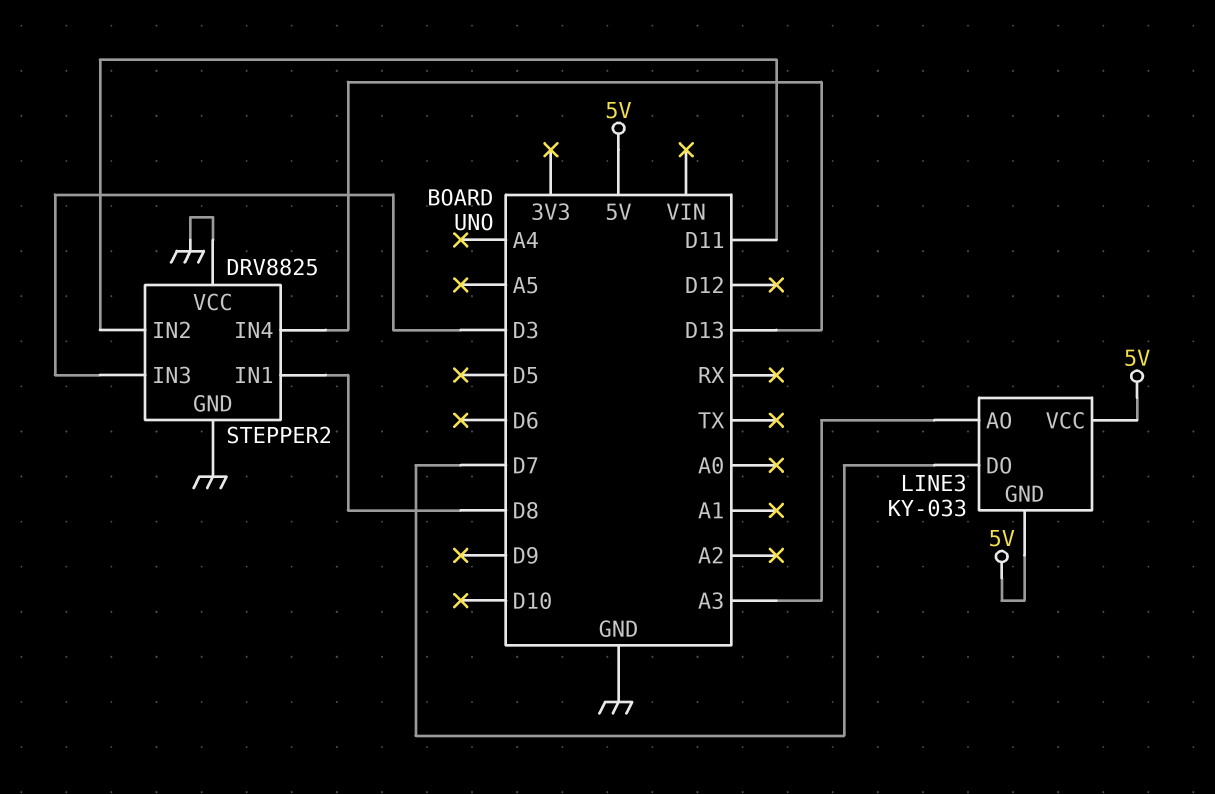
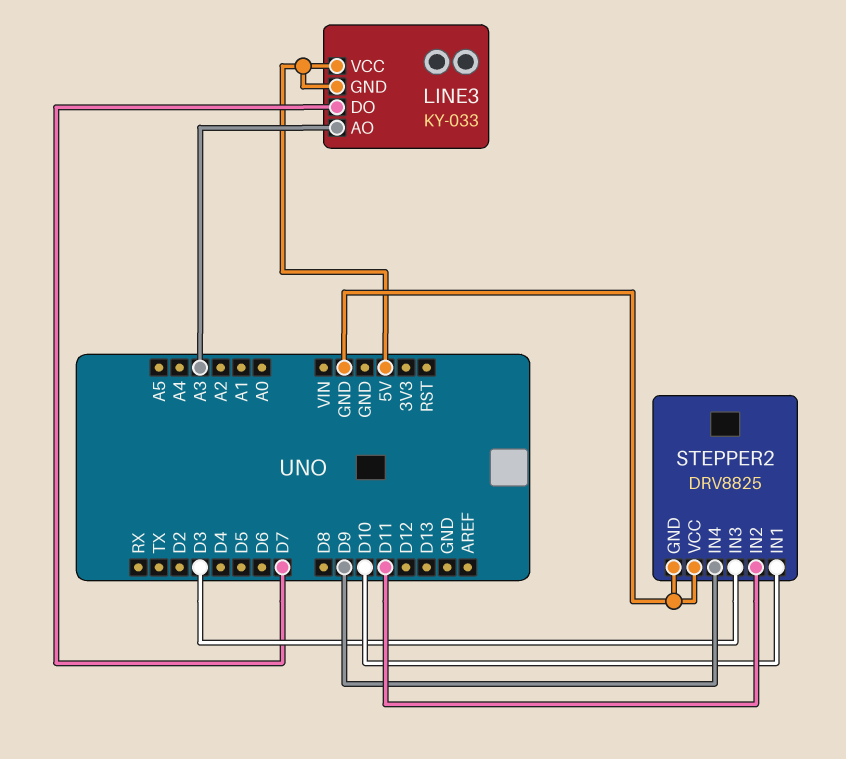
STEPPER2 pin IN1: D8 -> D10
STEPPER2 pin IN4: D13 -> D9

